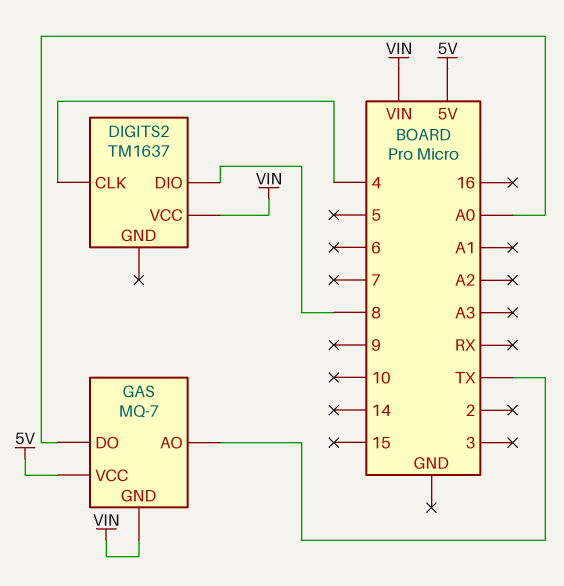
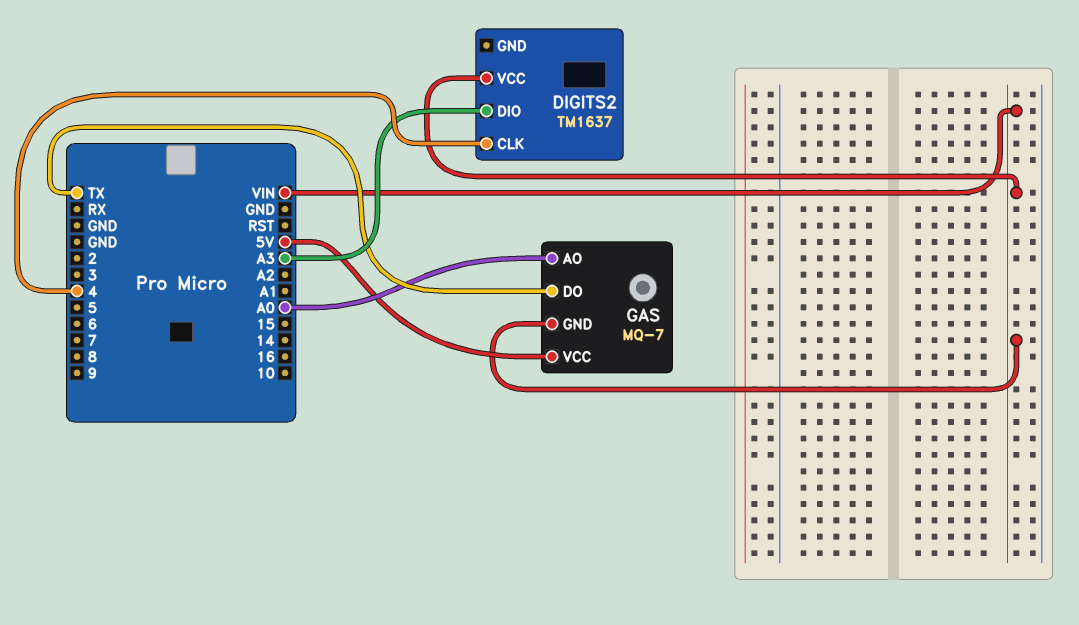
DIGITS2 pin DIO: 8 -> A3
GAS pin AO: TX -> A0
GAS pin DO: A0 -> TX

